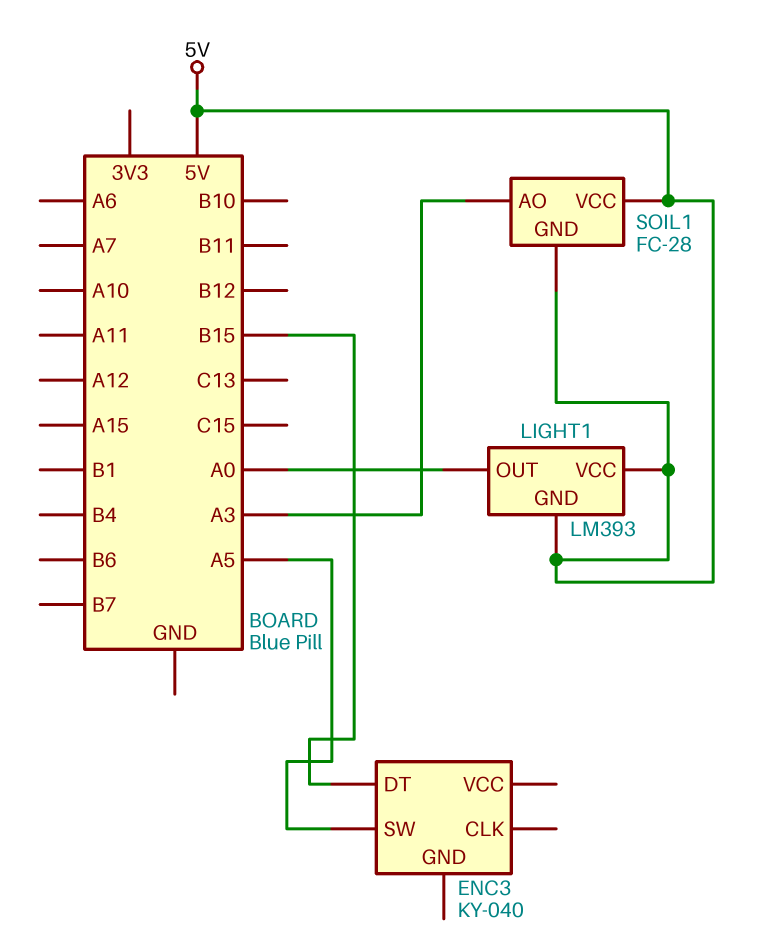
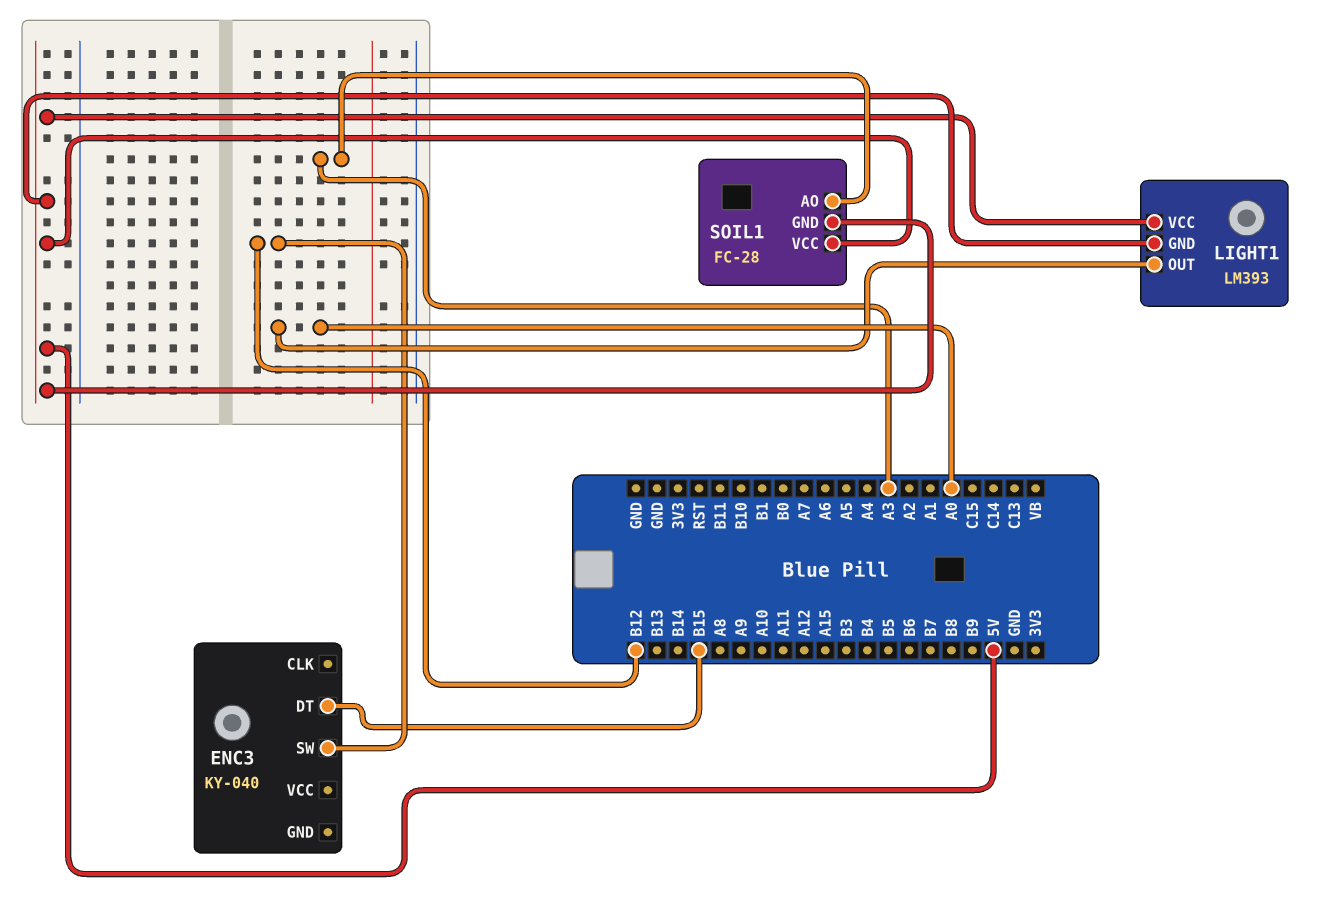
ENC3 pin SW: A5 -> B12

